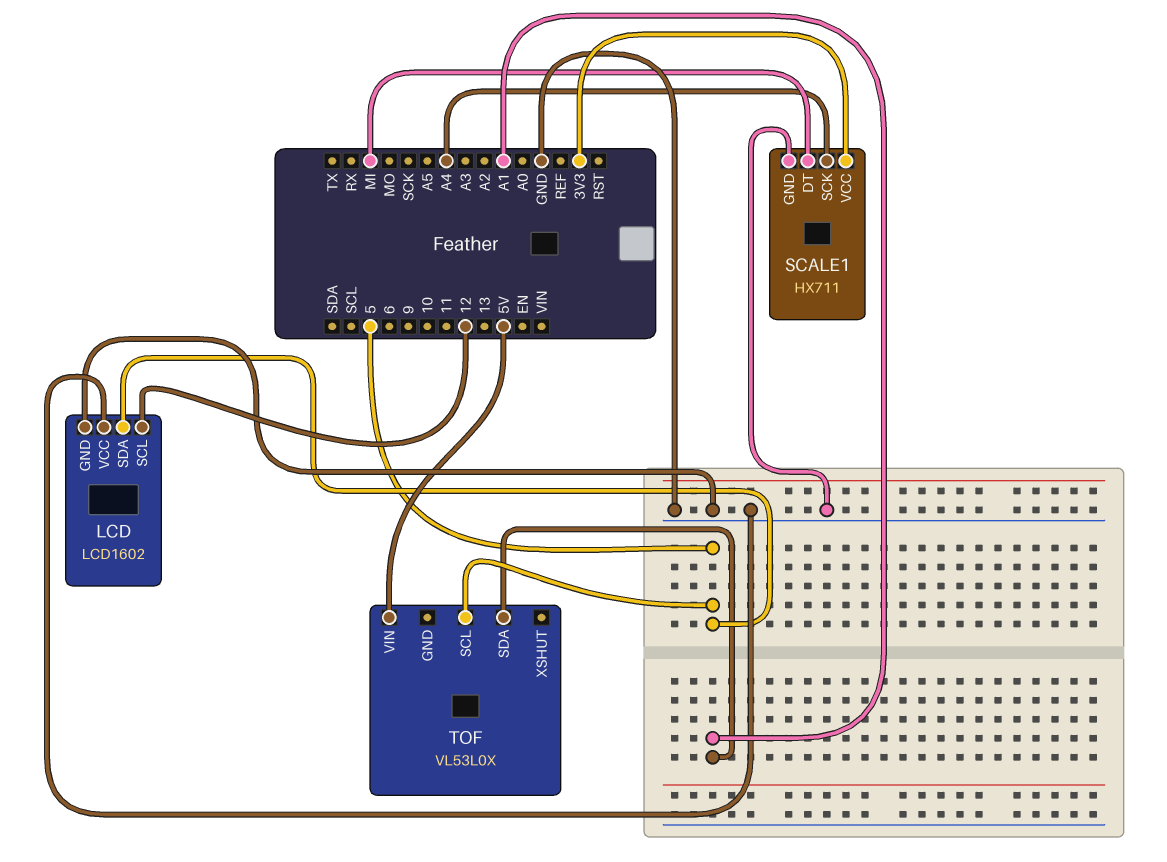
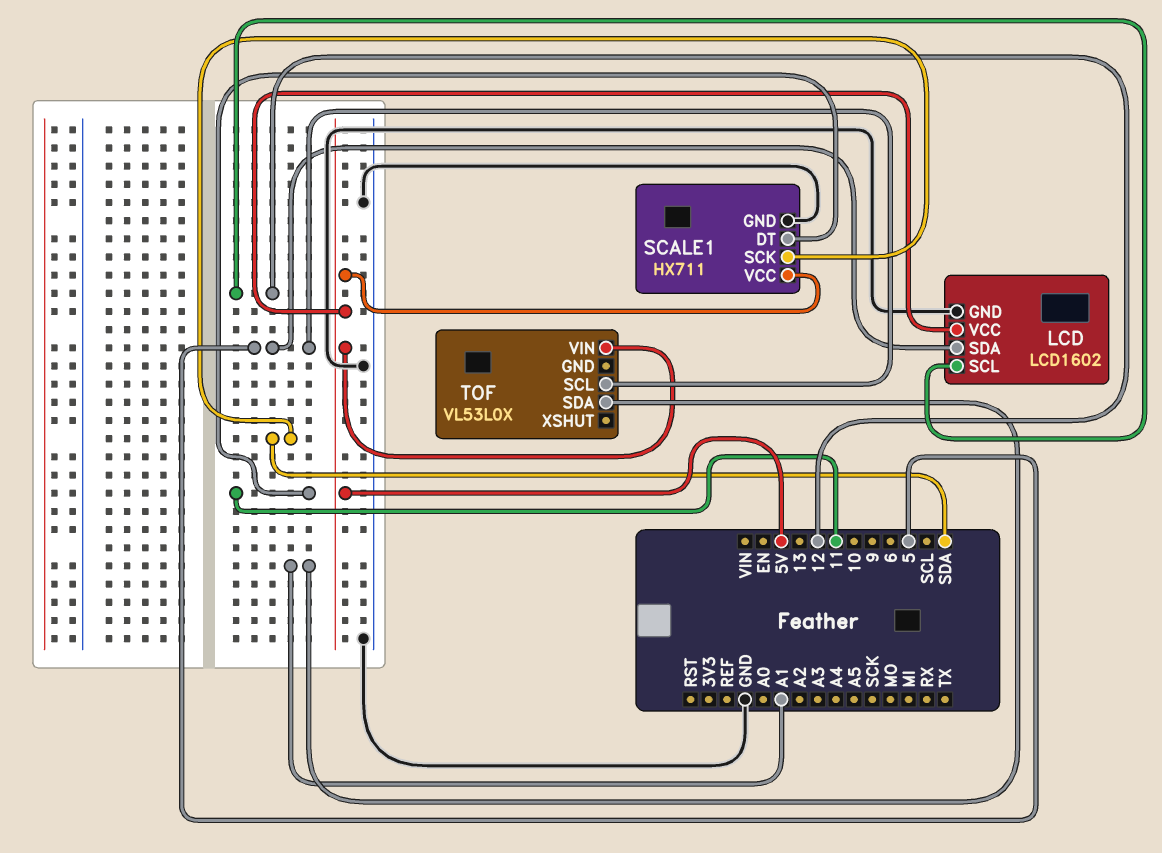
LCD pin VCC: GND -> 5V
SCALE1 pin DT: MI -> 11
SCALE1 pin SCK: A4 -> SDA
SCALE1 pin VCC: 3V3 -> 5V

